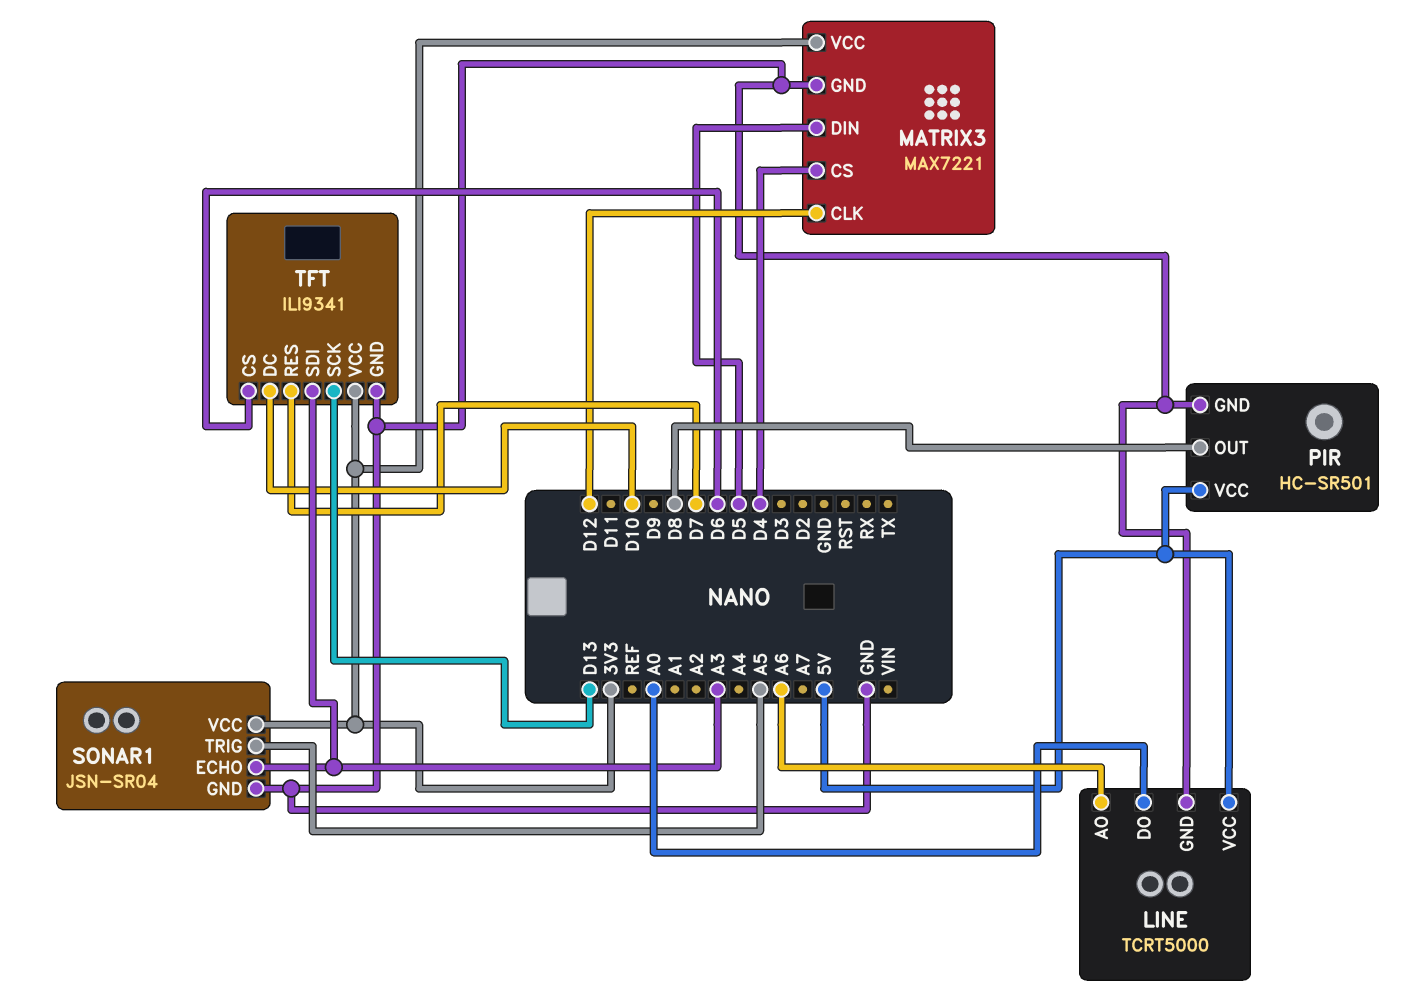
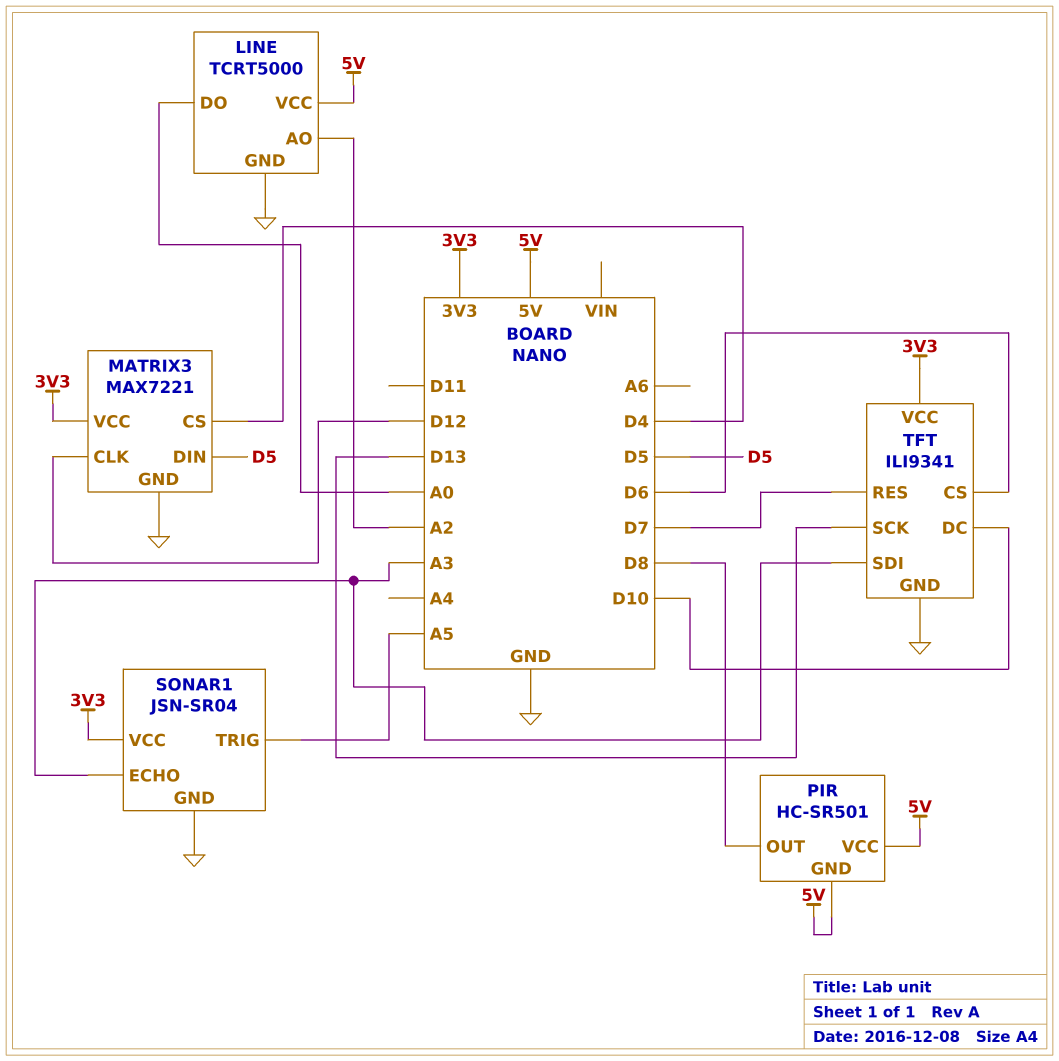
LINE pin AO: A6 -> A2
PIR pin GND: GND -> 5V

